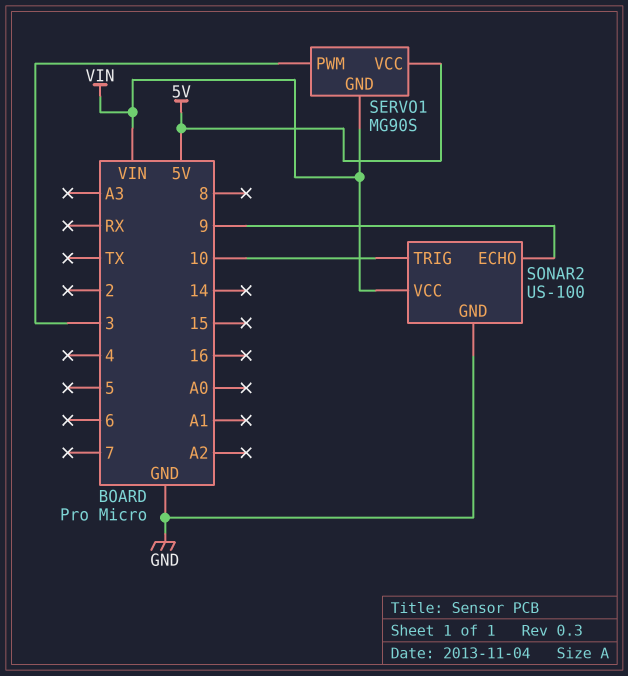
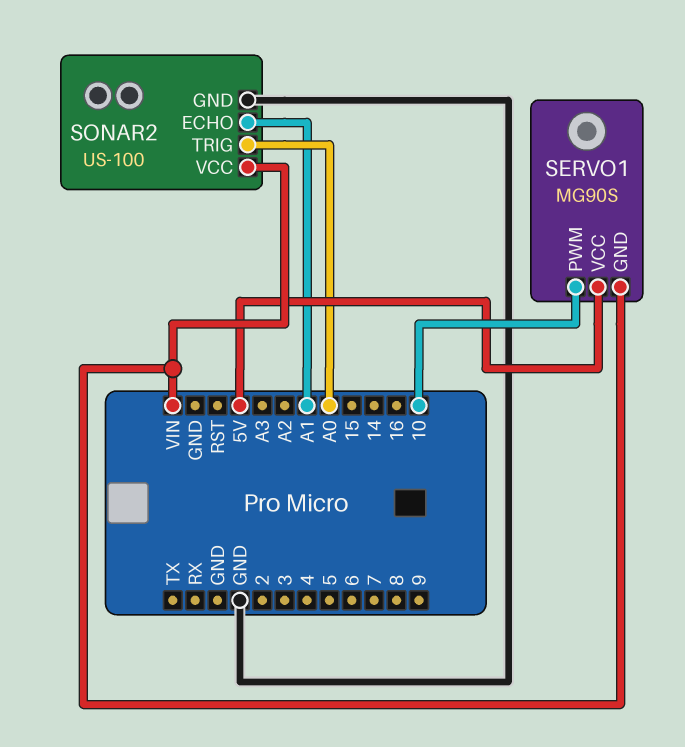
SERVO1 pin PWM: 3 -> 10
SONAR2 pin ECHO: 9 -> A1
SONAR2 pin TRIG: 10 -> A0

